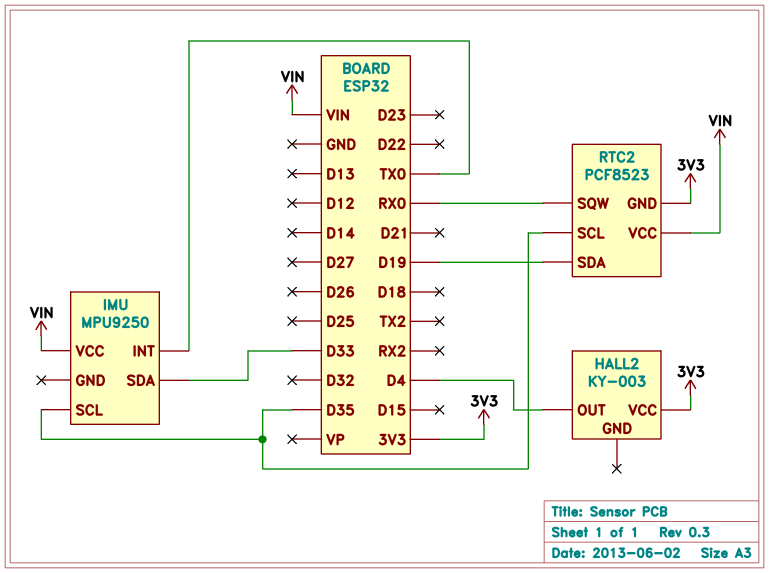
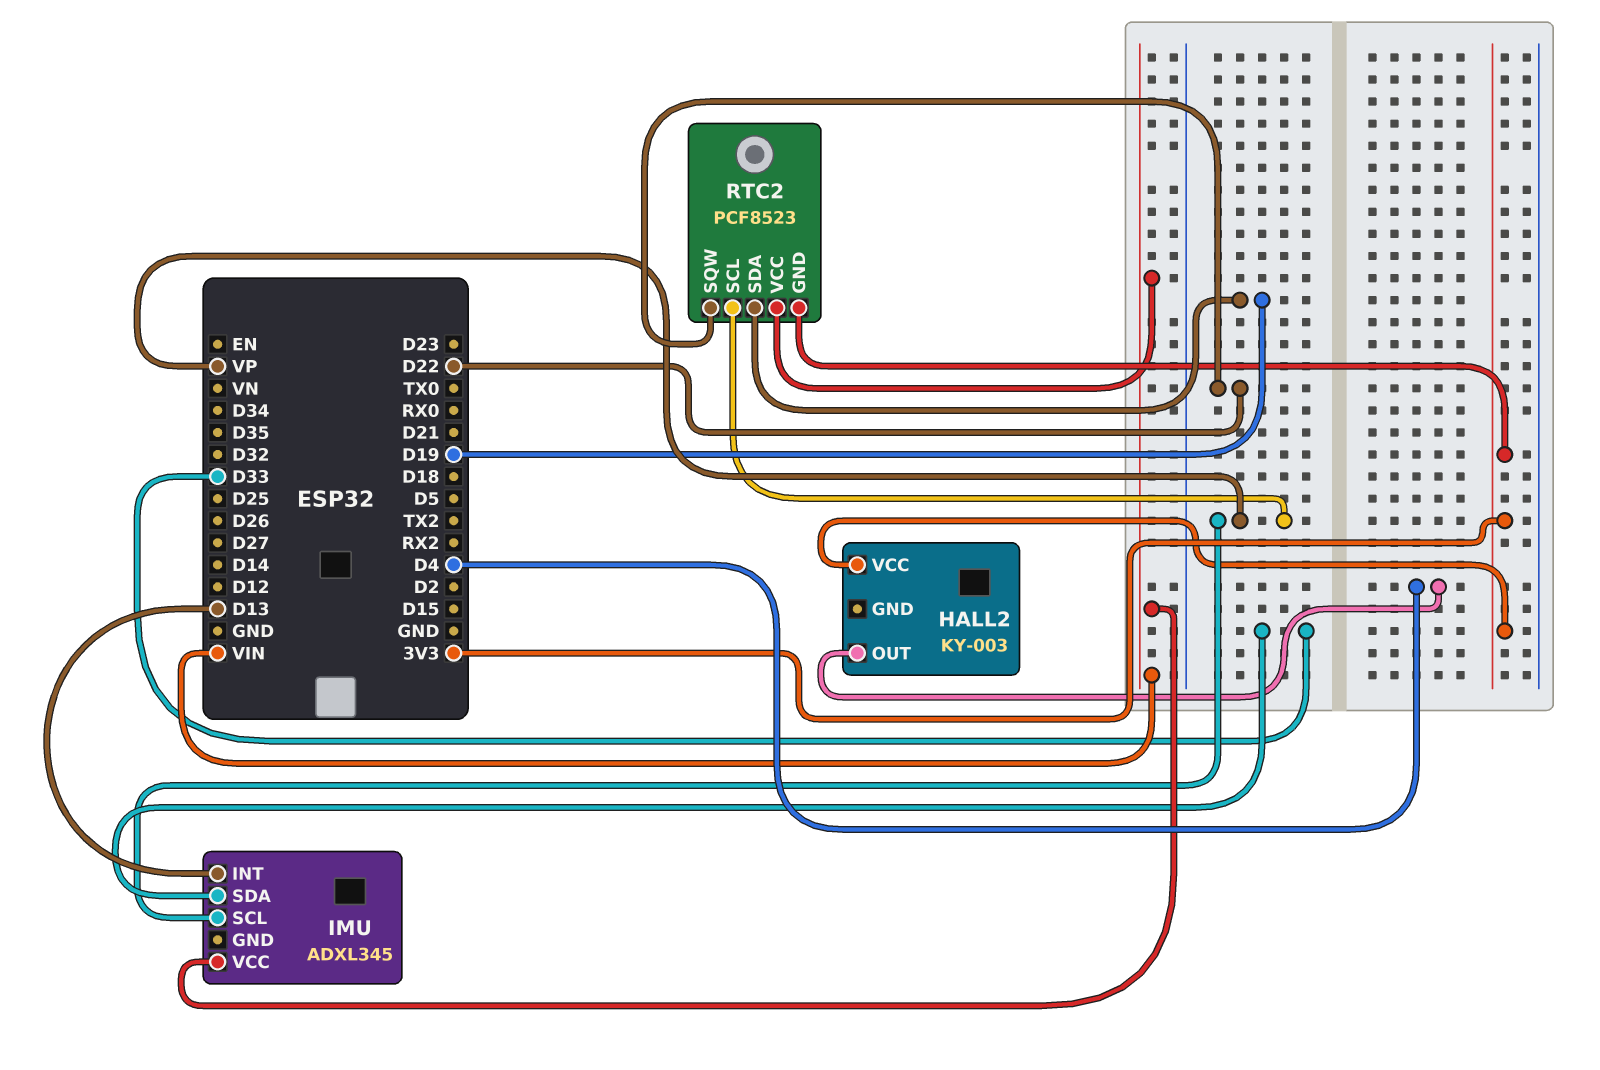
IMU: MPU9250 -> ADXL345
IMU pin INT: TX0 -> D13
IMU pin SCL: D35 -> VP
RTC2 pin SCL: D35 -> VP
RTC2 pin SQW: RX0 -> D22

